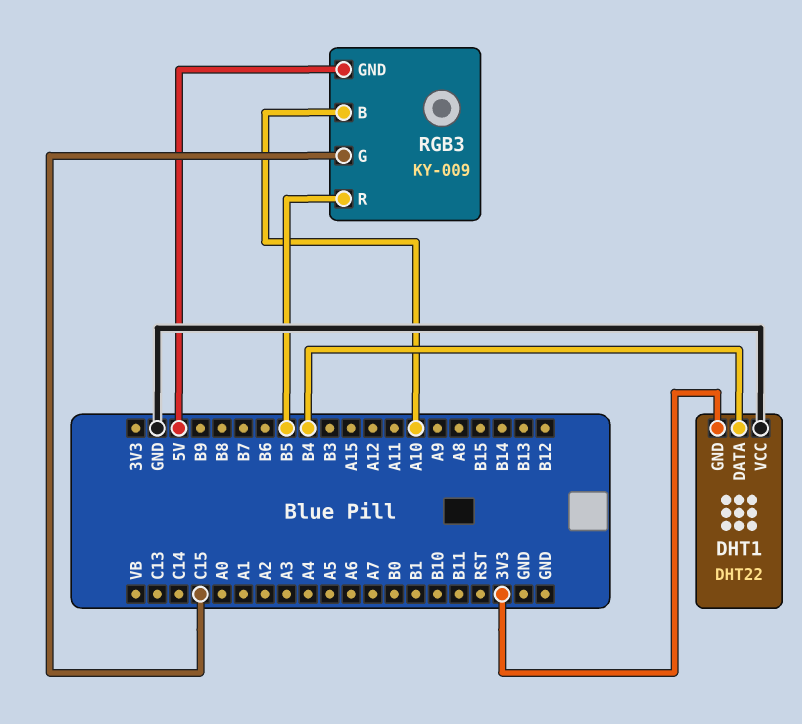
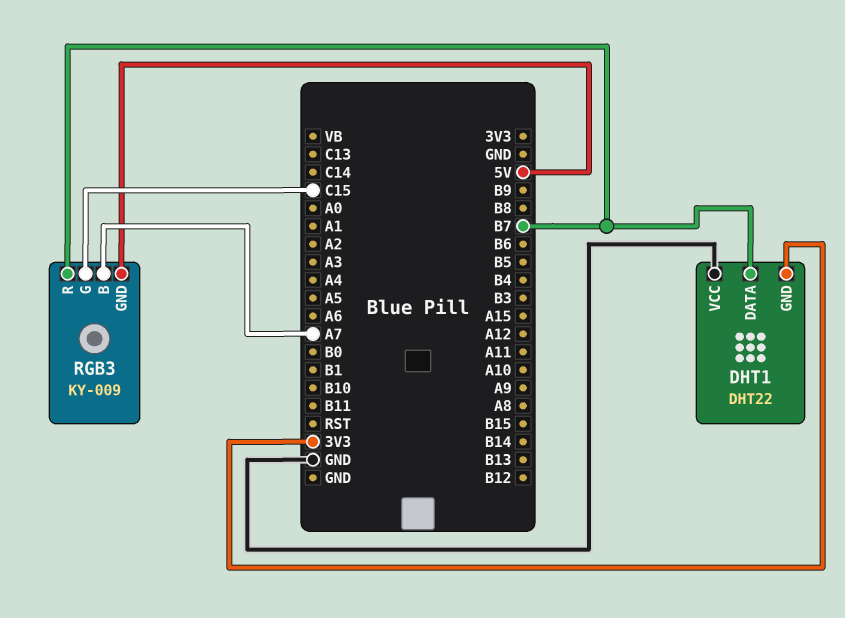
DHT1 pin DATA: B4 -> B7
RGB3 pin B: A10 -> A7
RGB3 pin R: B5 -> B7

